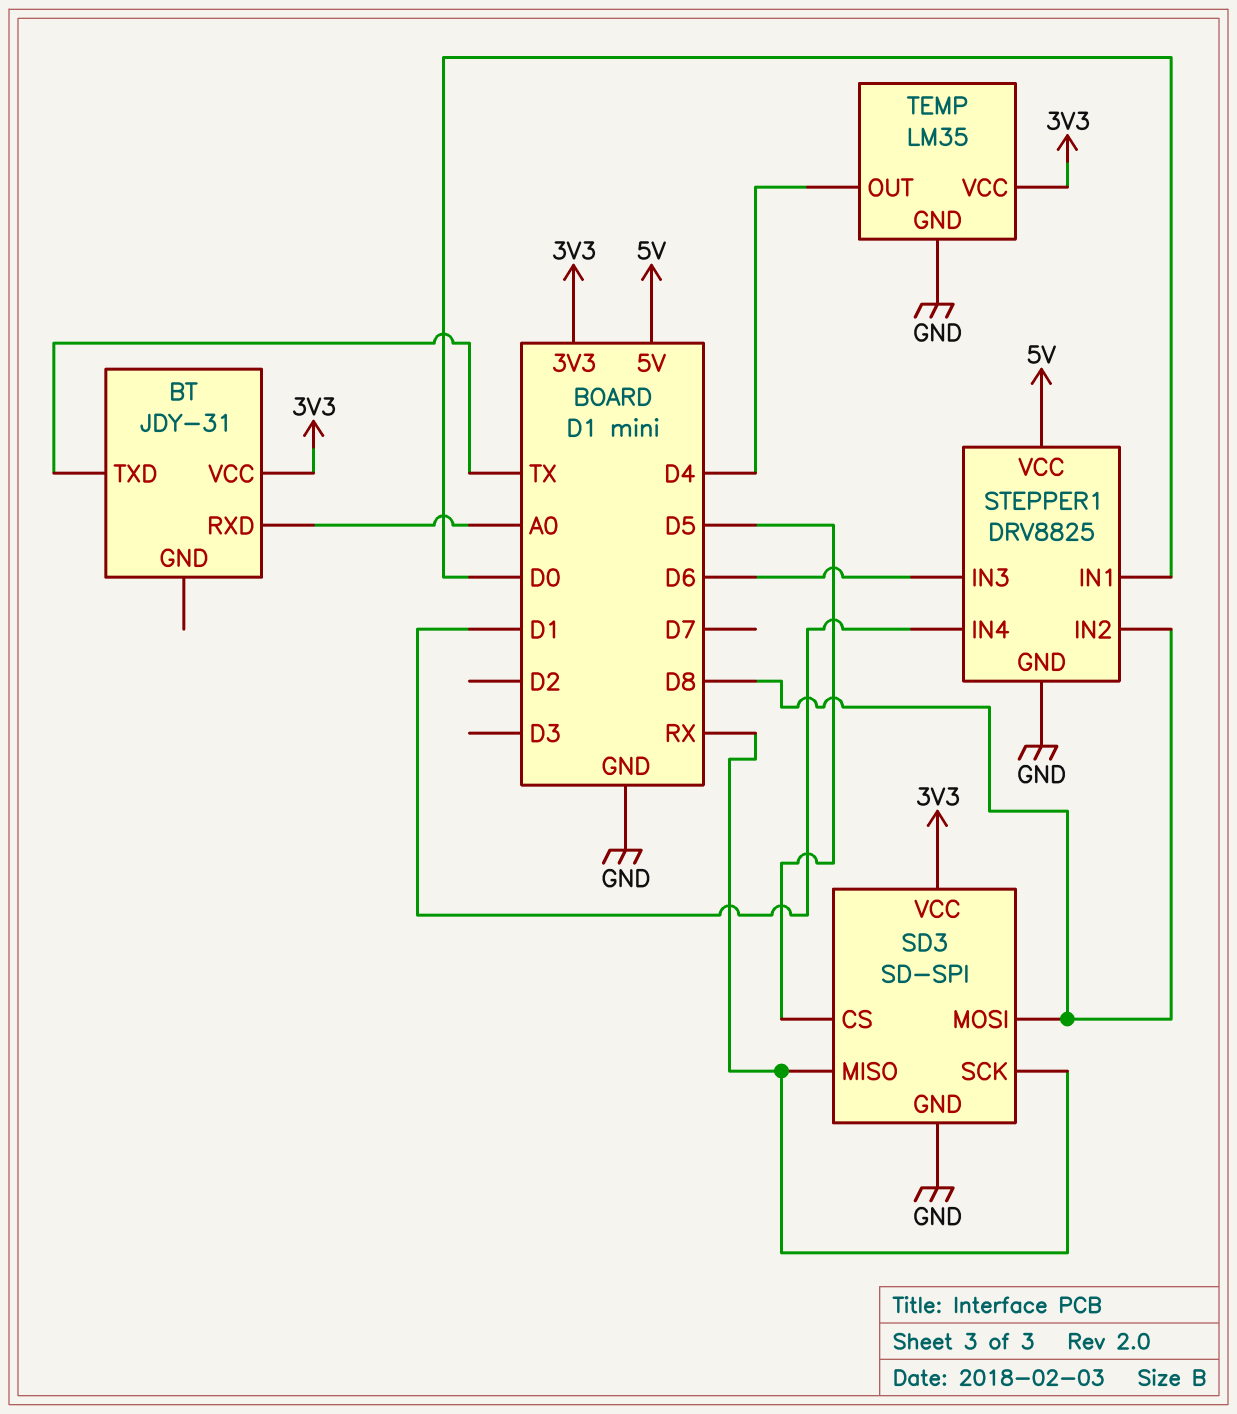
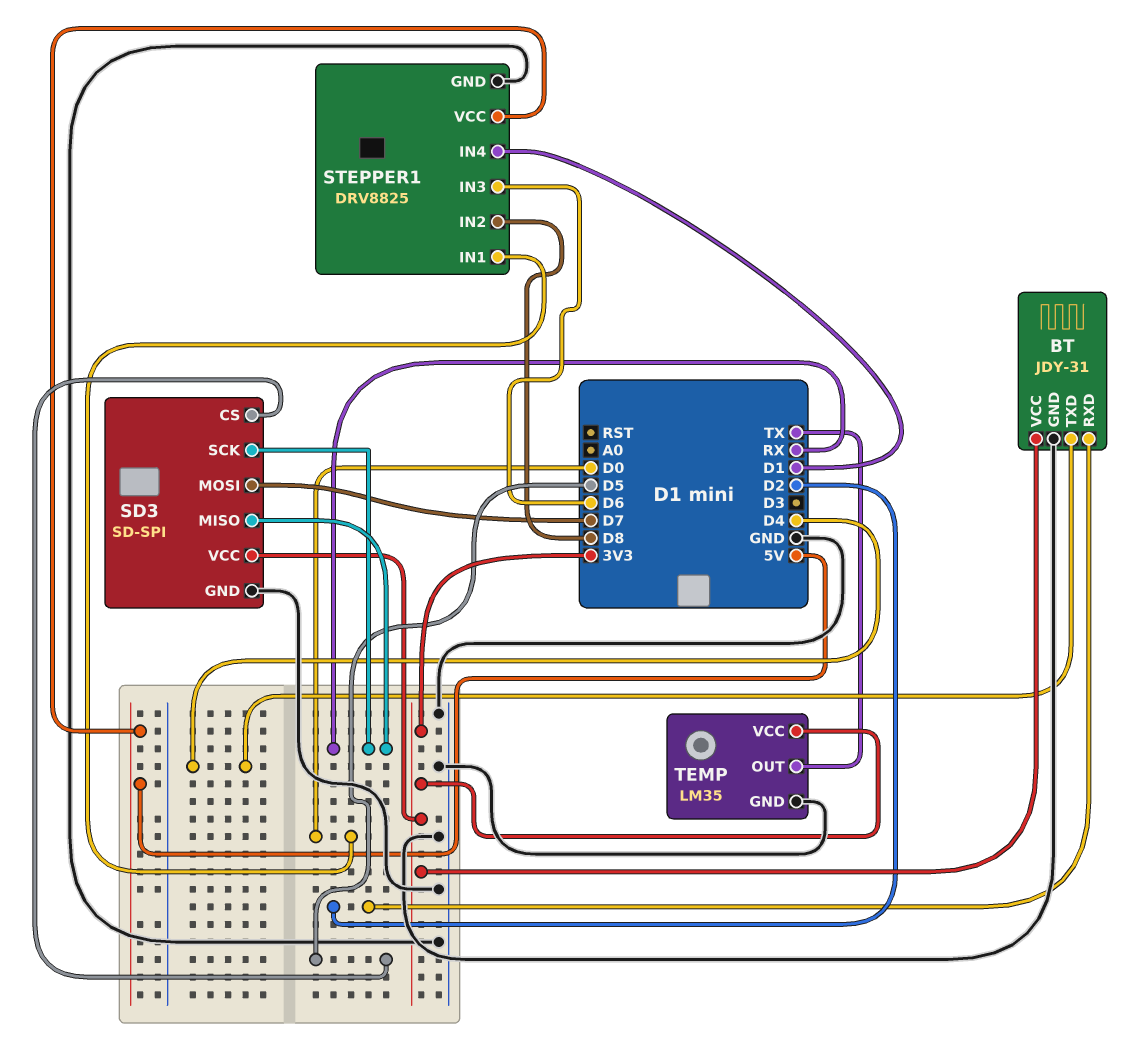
BT pin GND: none -> GND
BT pin RXD: A0 -> D2
BT pin TXD: TX -> D4
SD3 pin MOSI: D8 -> D7
TEMP pin OUT: D4 -> TX

